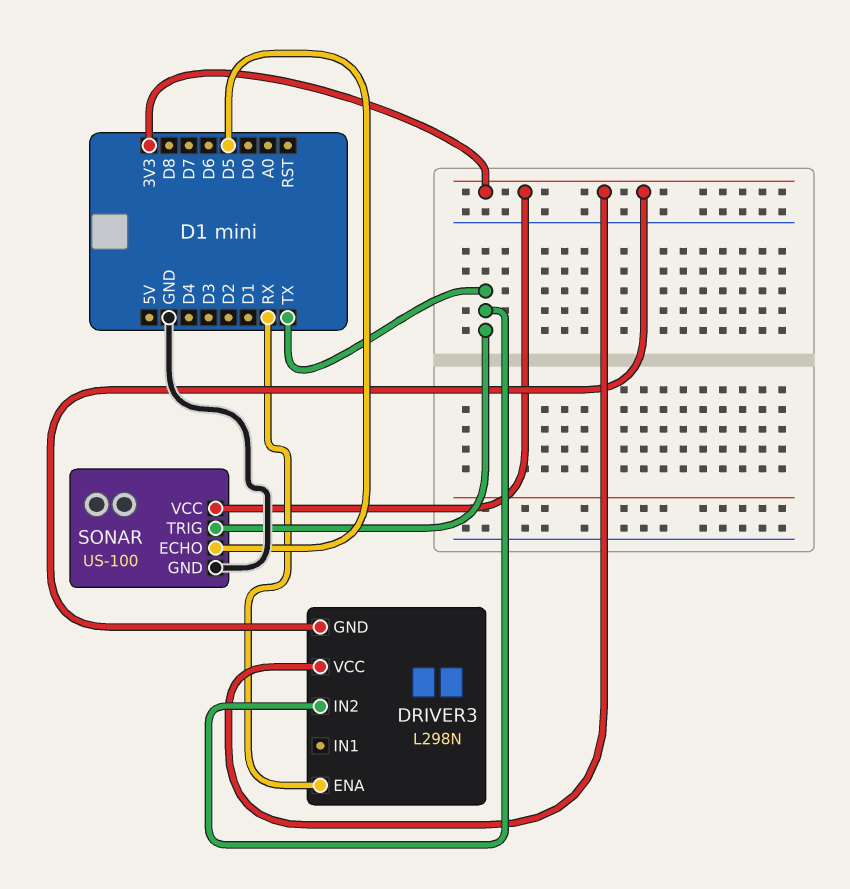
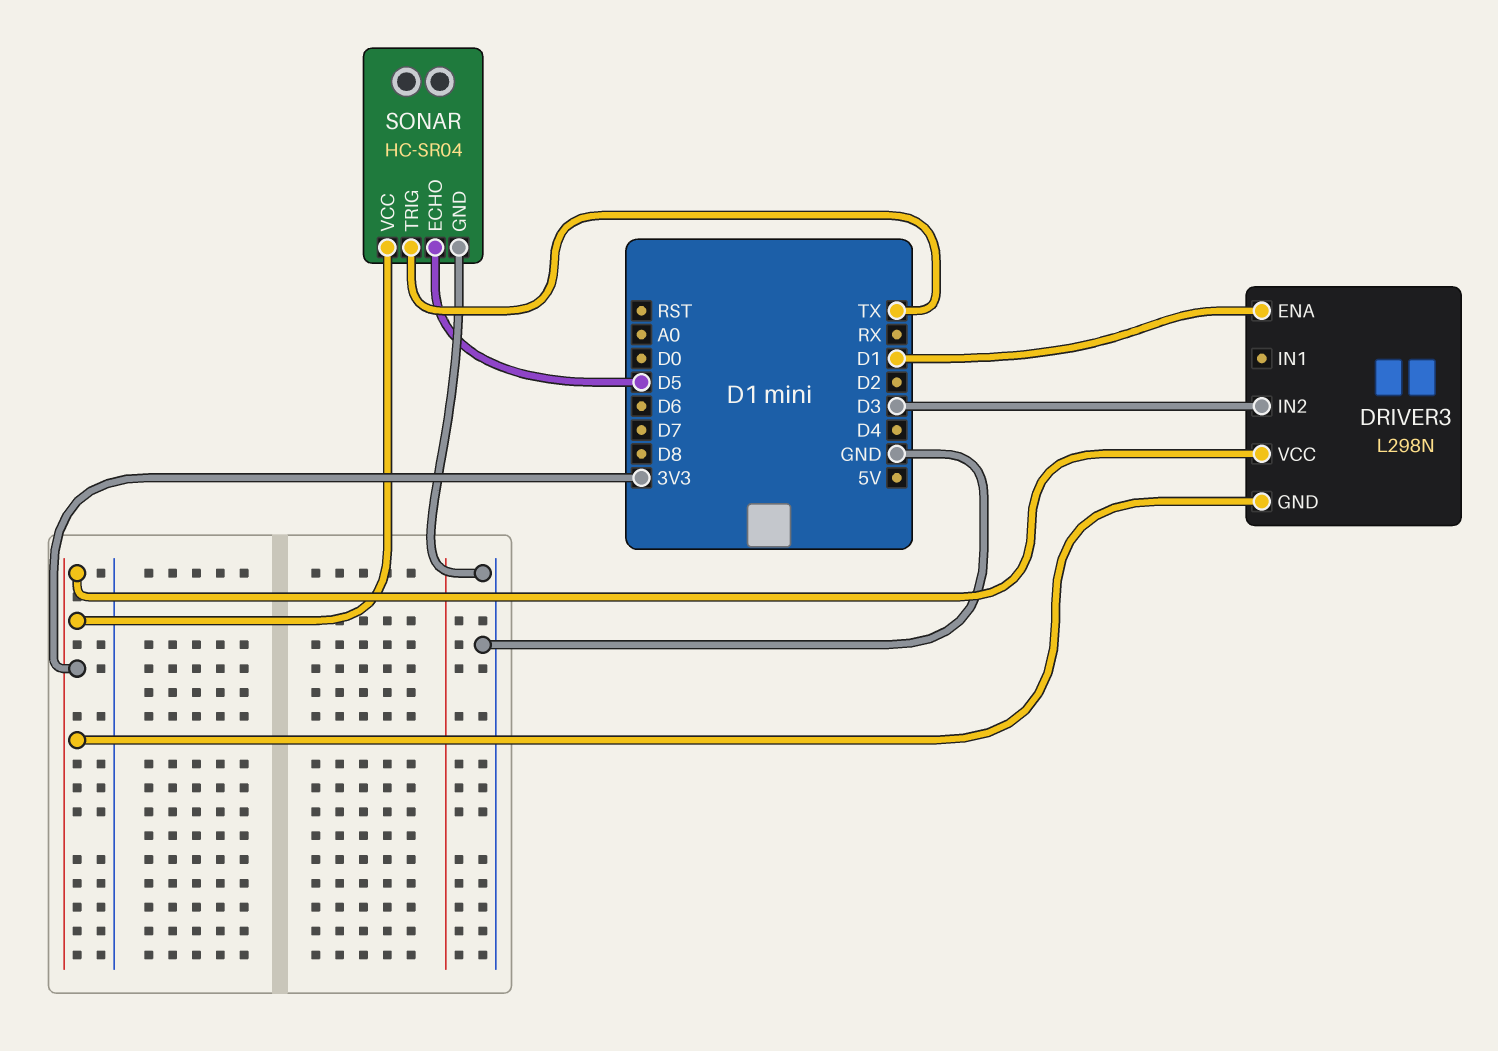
DRIVER3 pin ENA: RX -> D1
DRIVER3 pin IN2: TX -> D3
SONAR: US-100 -> HC-SR04

